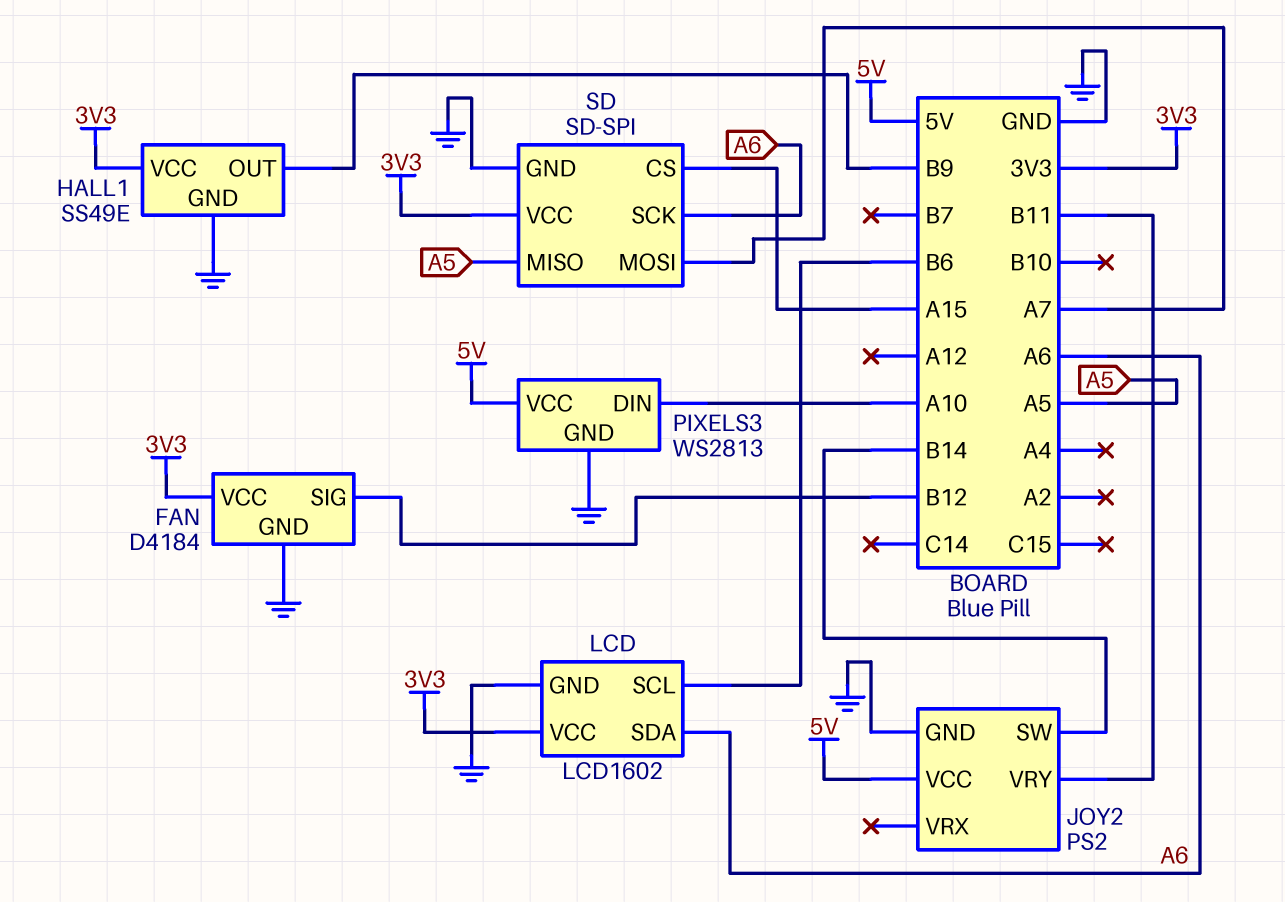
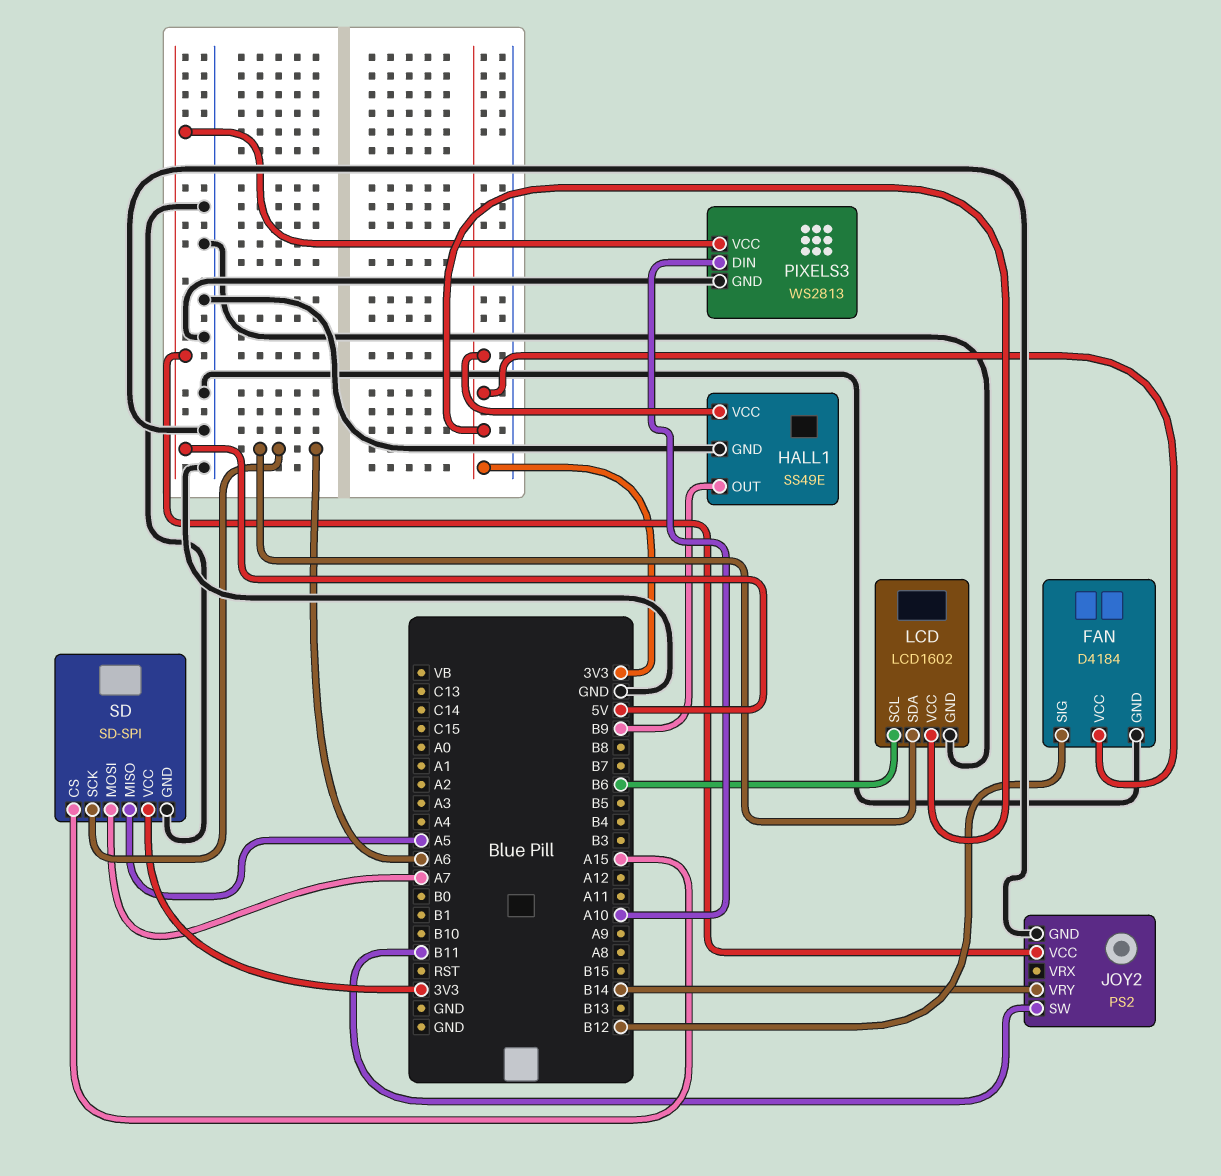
JOY2 pin SW: B14 -> B11
JOY2 pin VRY: B11 -> B14

